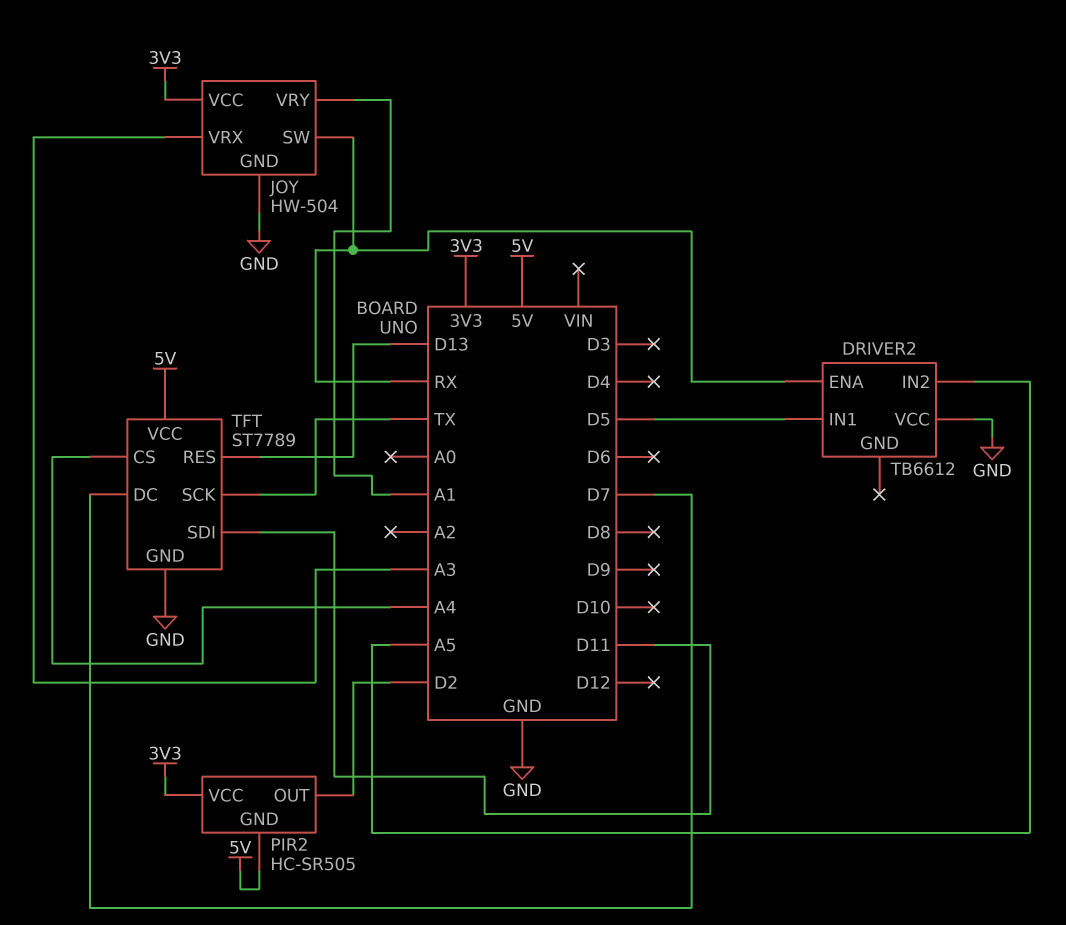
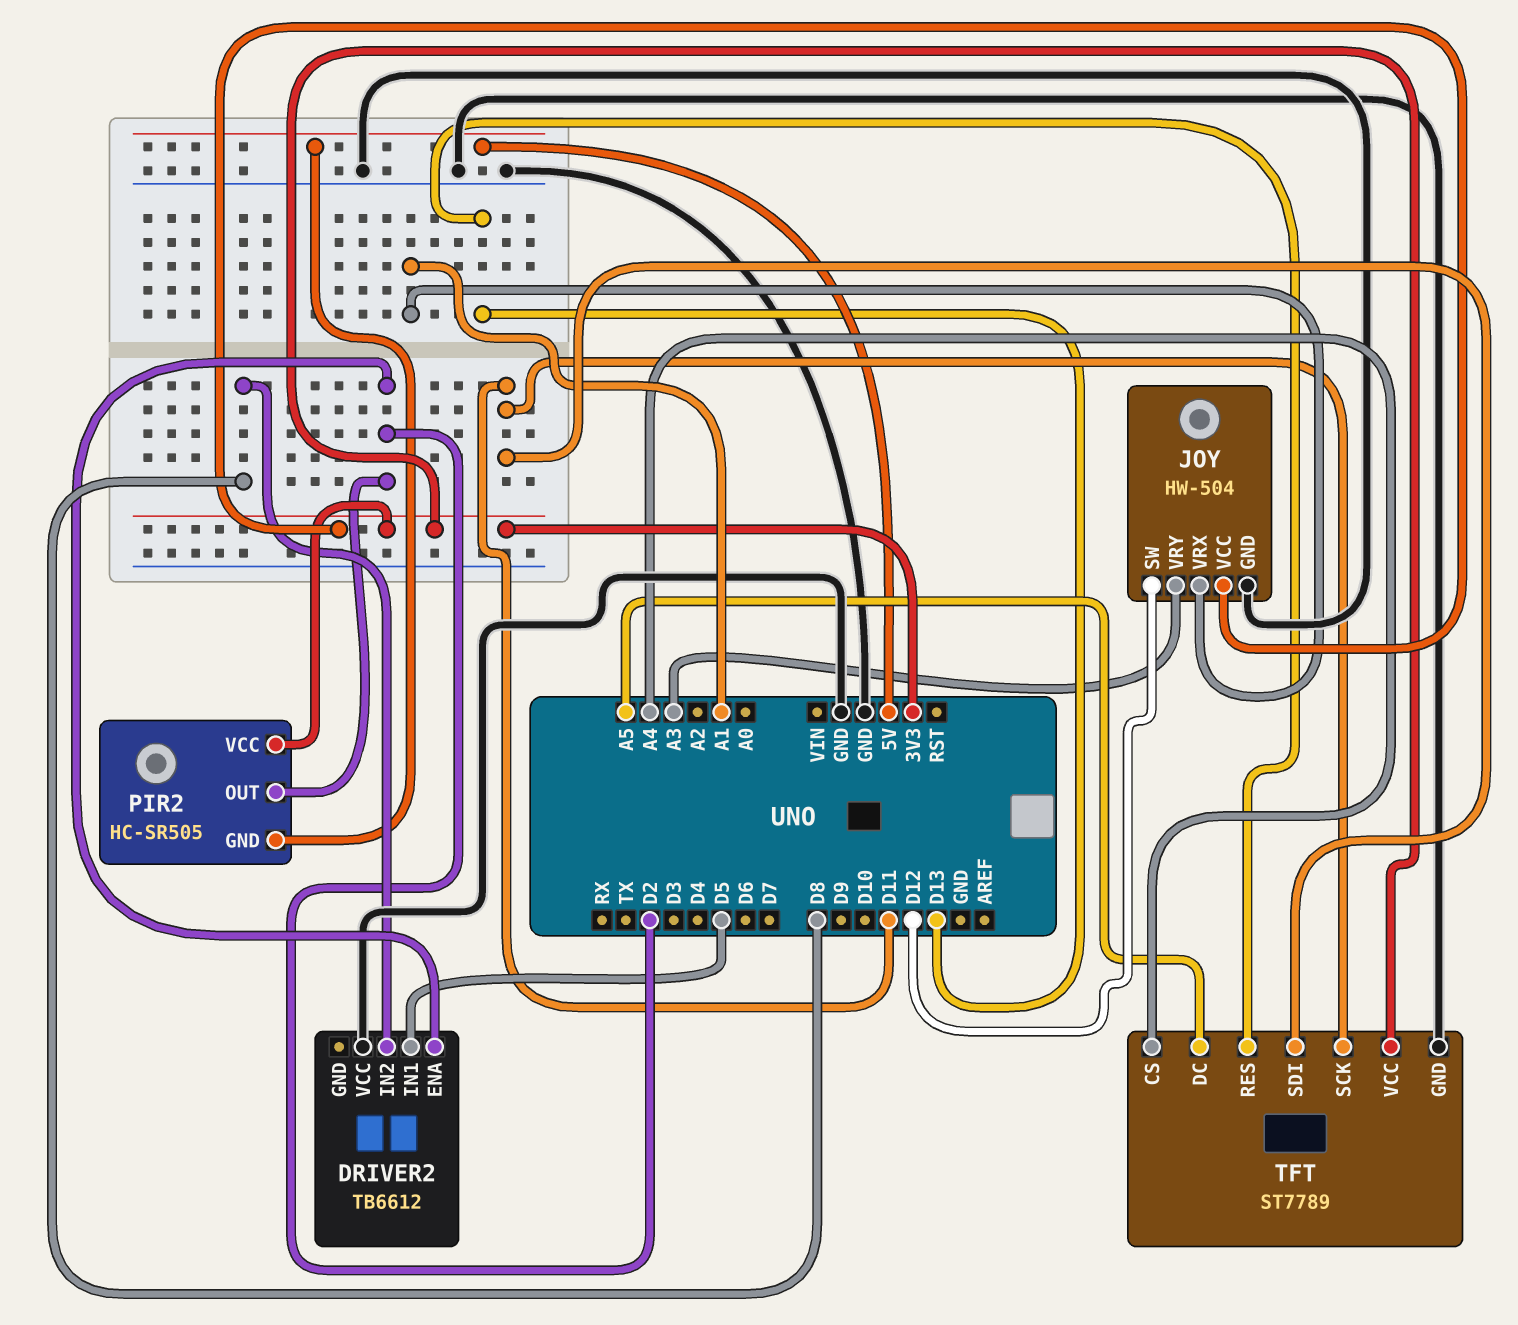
DRIVER2 pin ENA: RX -> D2
DRIVER2 pin IN2: A5 -> D8
JOY pin SW: RX -> D12
JOY pin VRX: A3 -> A1
JOY pin VRY: A1 -> A3
TFT pin DC: D7 -> A5
TFT pin SCK: TX -> D11
TFT pin VCC: 5V -> 3V3

